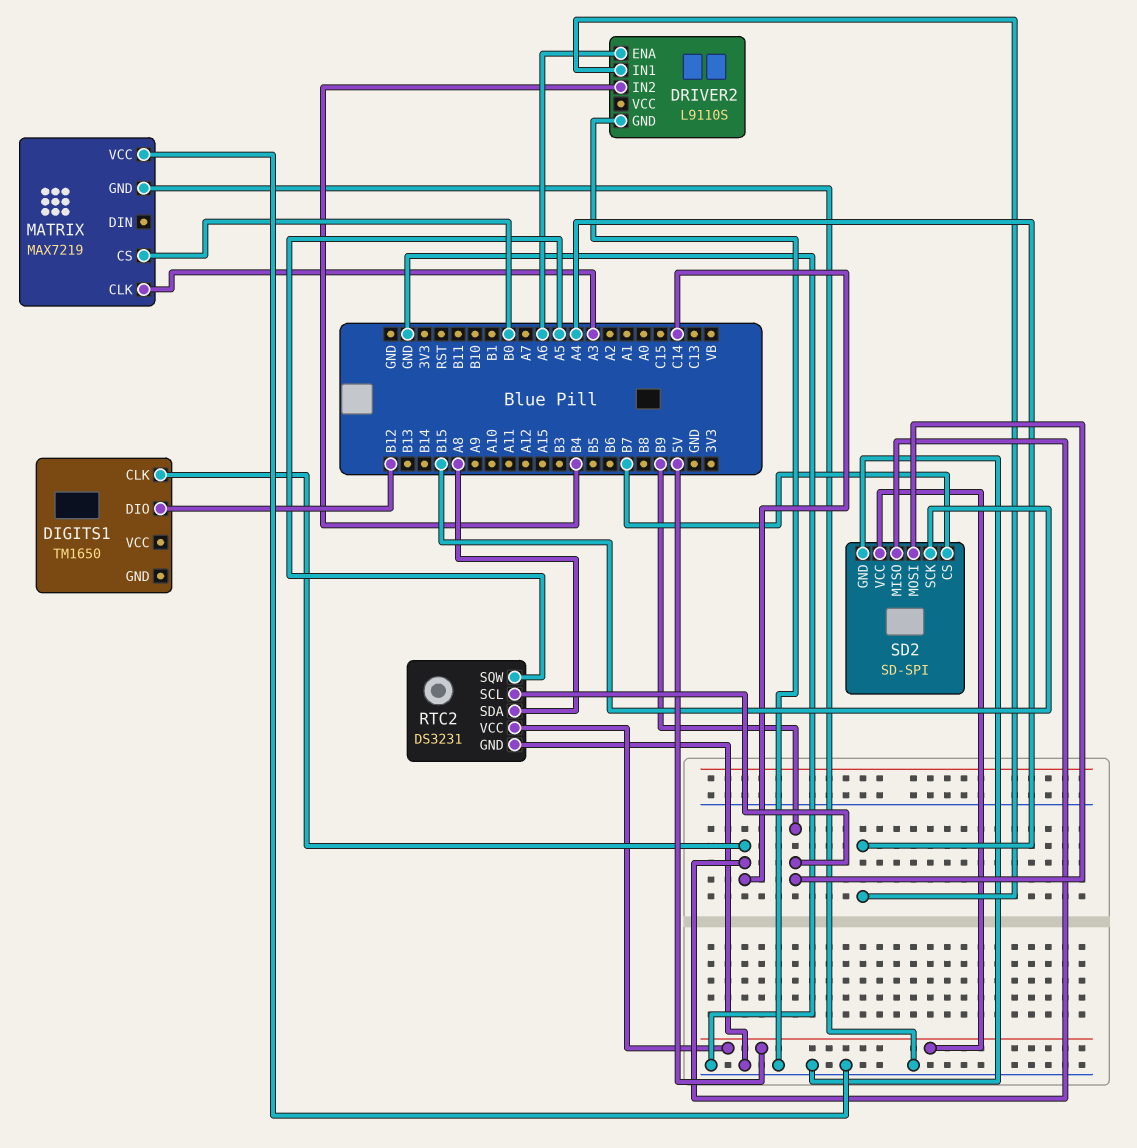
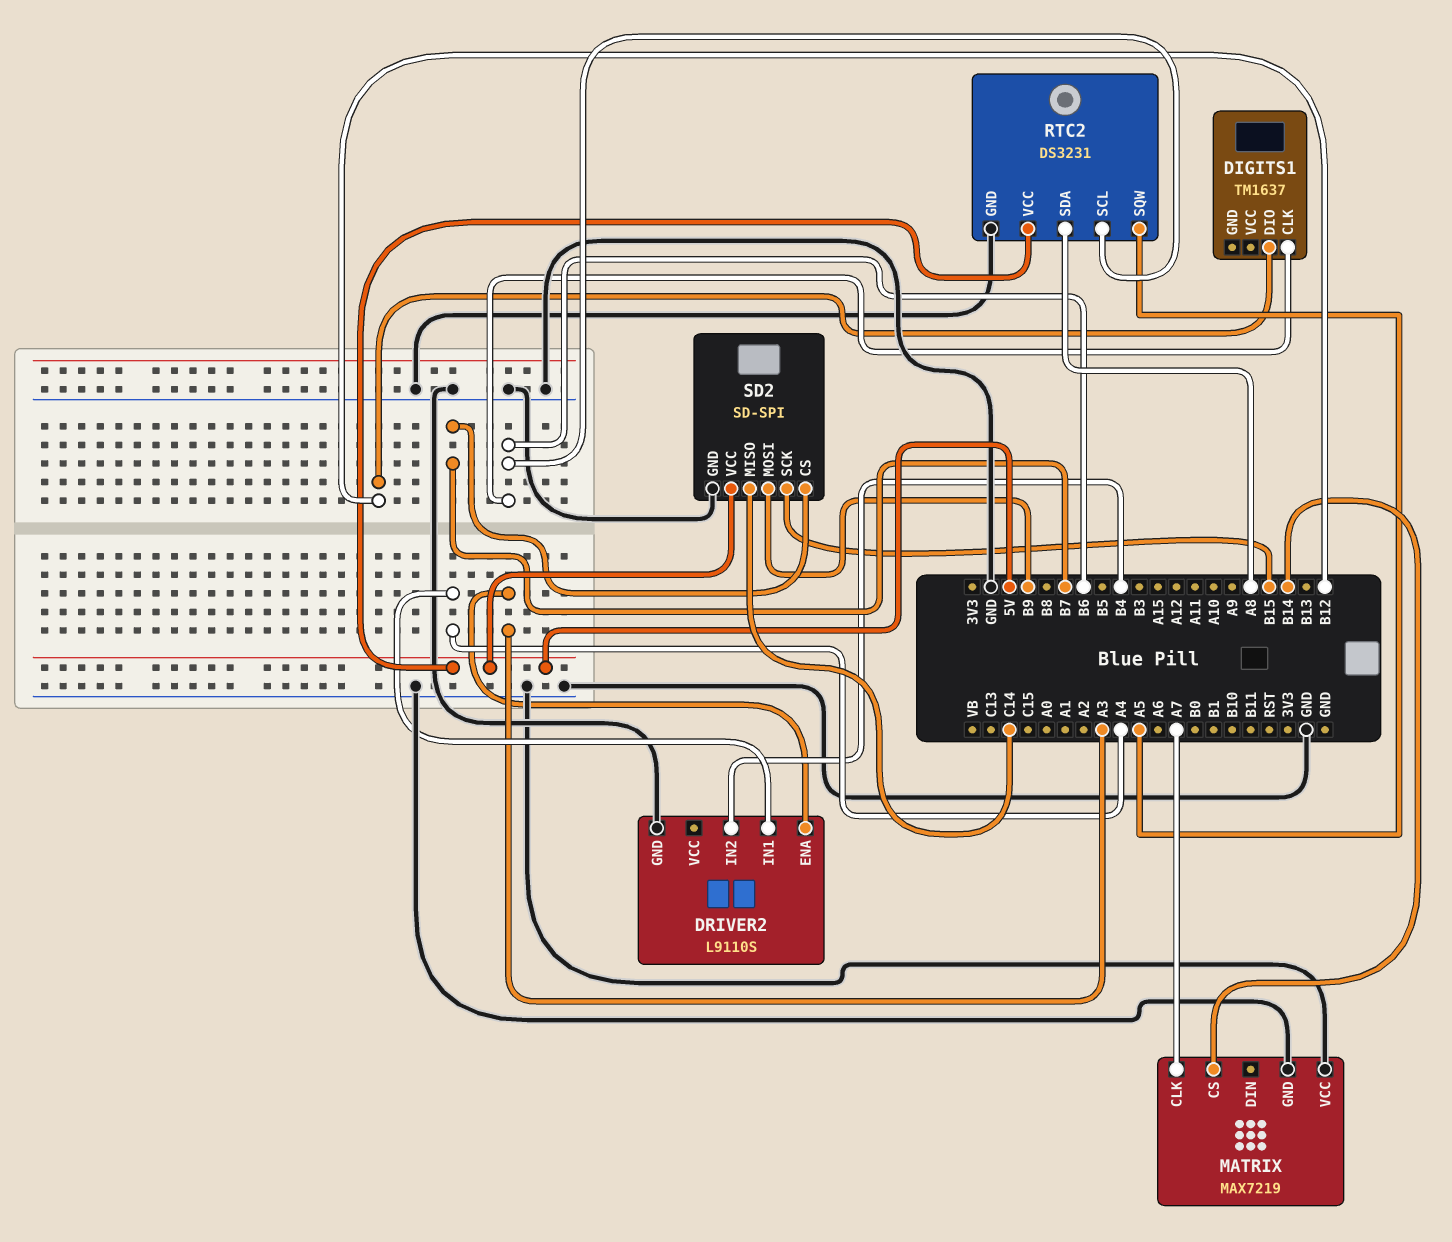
DIGITS1: TM1650 -> TM1637
DIGITS1 pin CLK: C14 -> B6
DRIVER2 pin ENA: A6 -> A3
MATRIX pin CLK: A3 -> A7
MATRIX pin CS: B0 -> B14
RTC2 pin SCL: B9 -> B6

